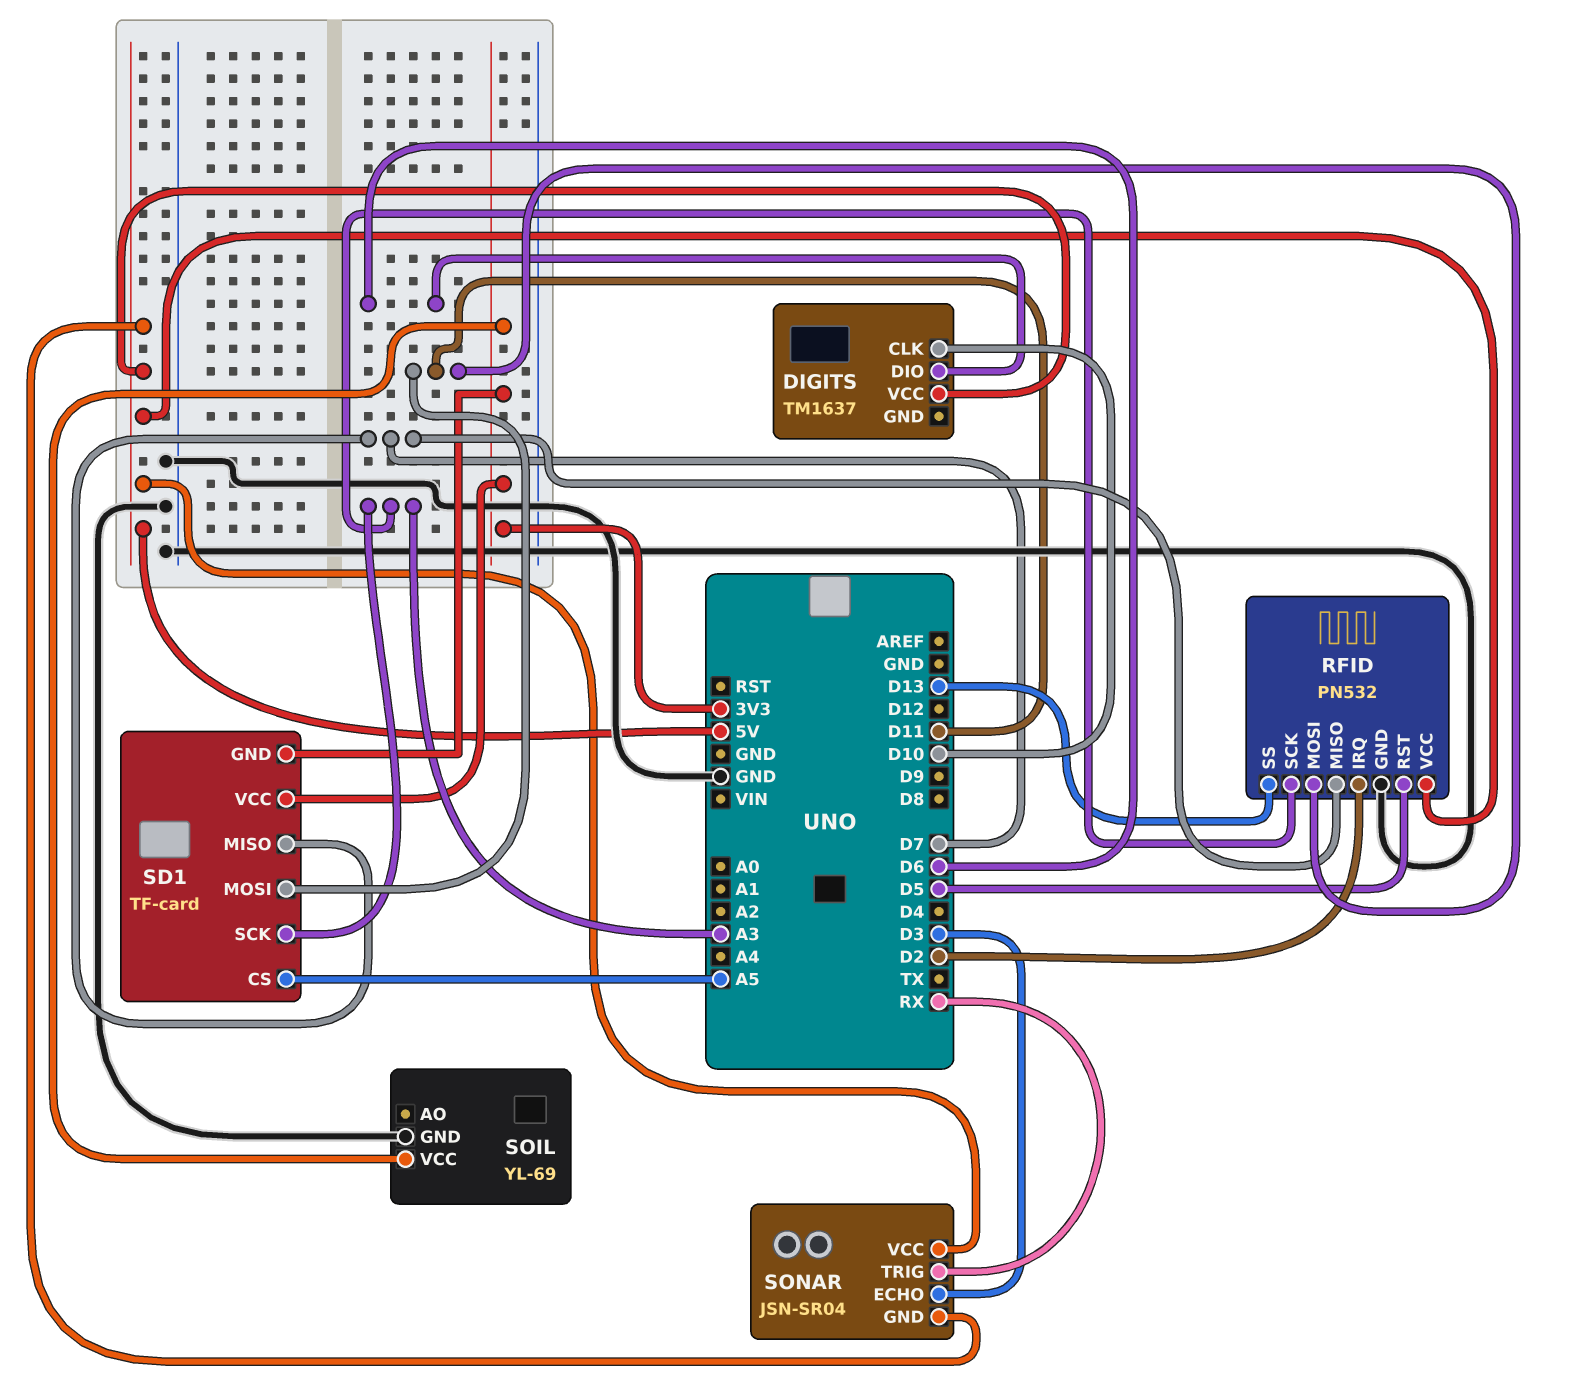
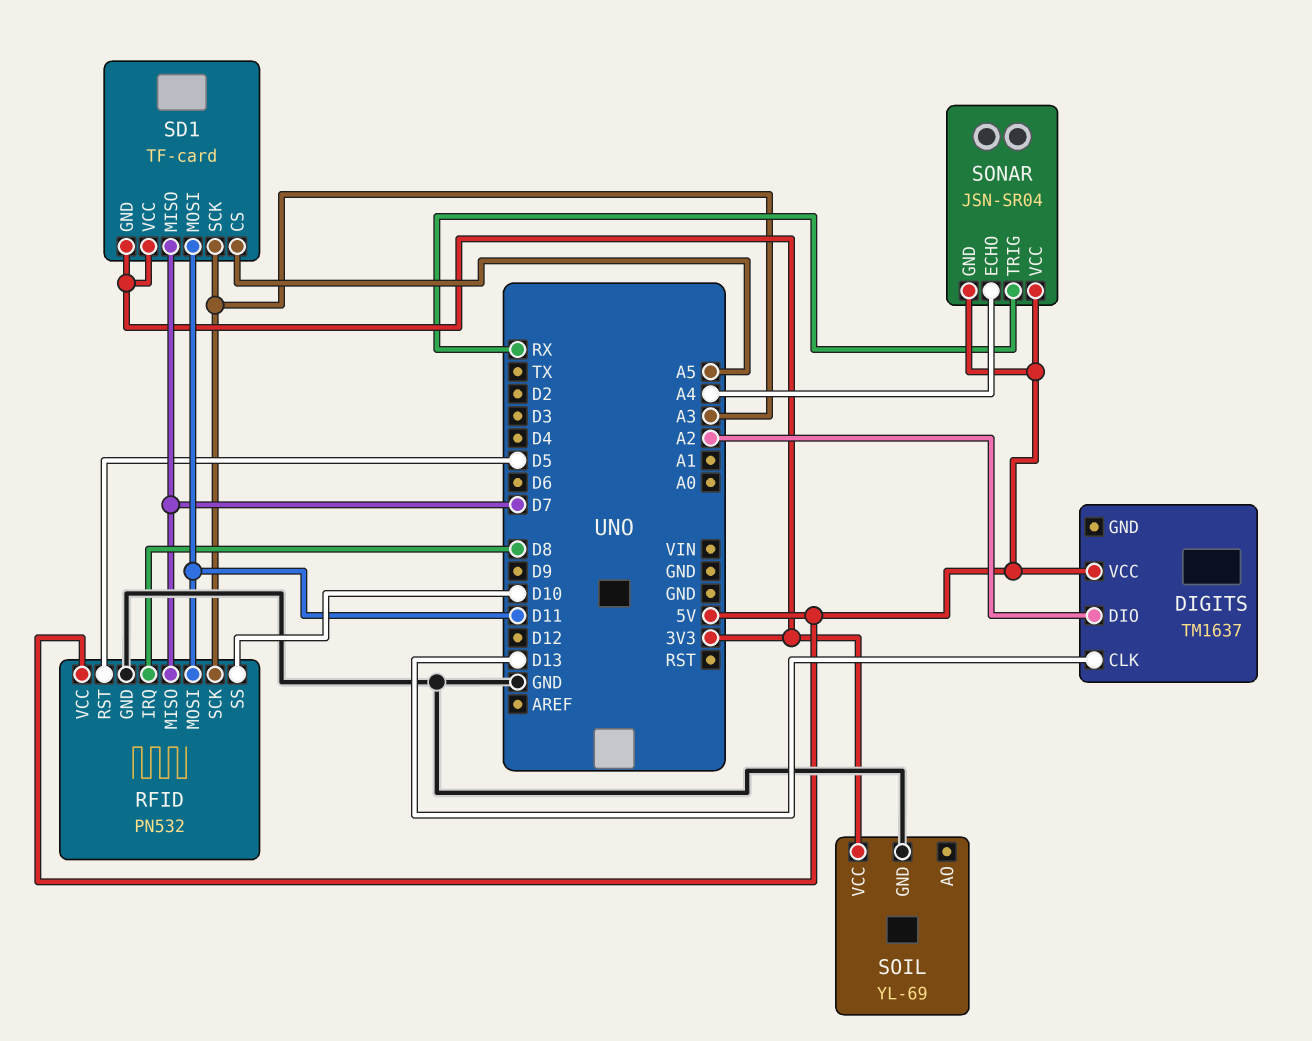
DIGITS pin CLK: D10 -> D13
DIGITS pin DIO: D6 -> A2
RFID pin IRQ: D2 -> D8
RFID pin SS: D13 -> D10
SONAR pin ECHO: D3 -> A4

